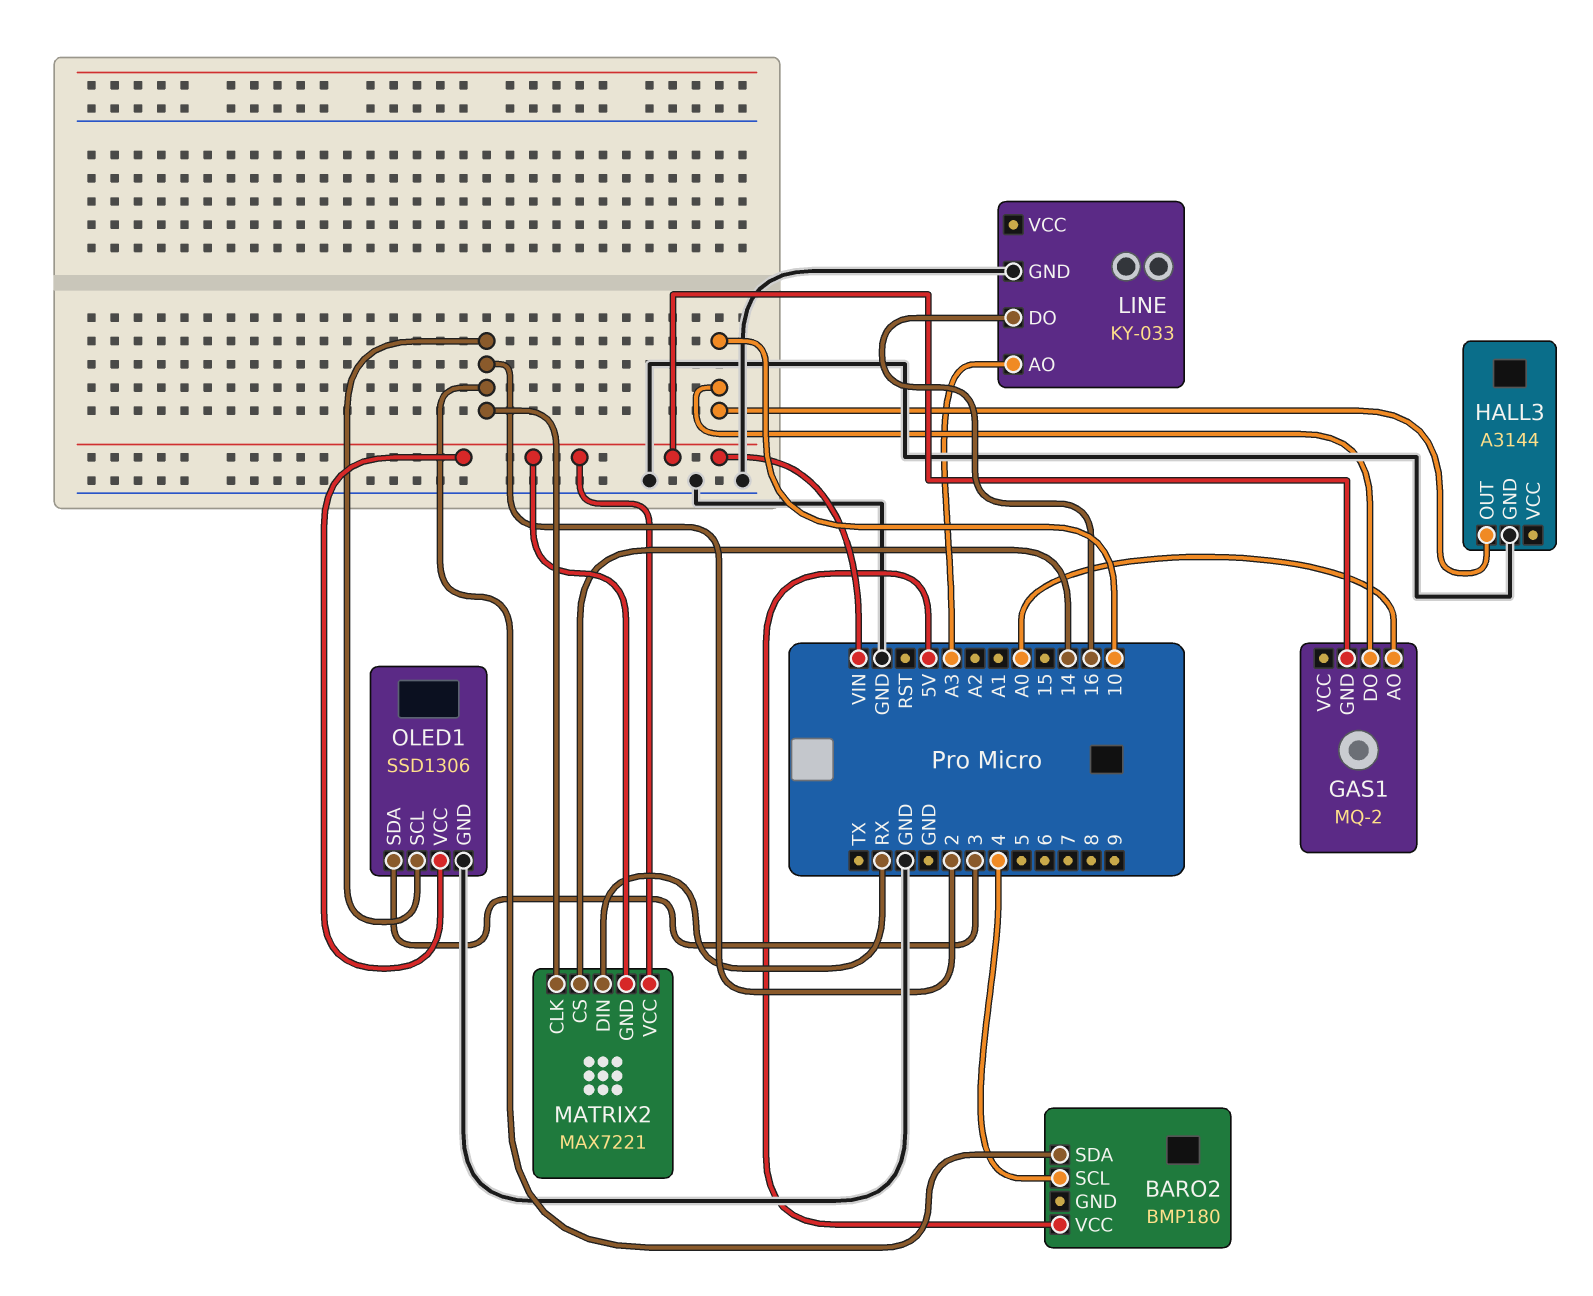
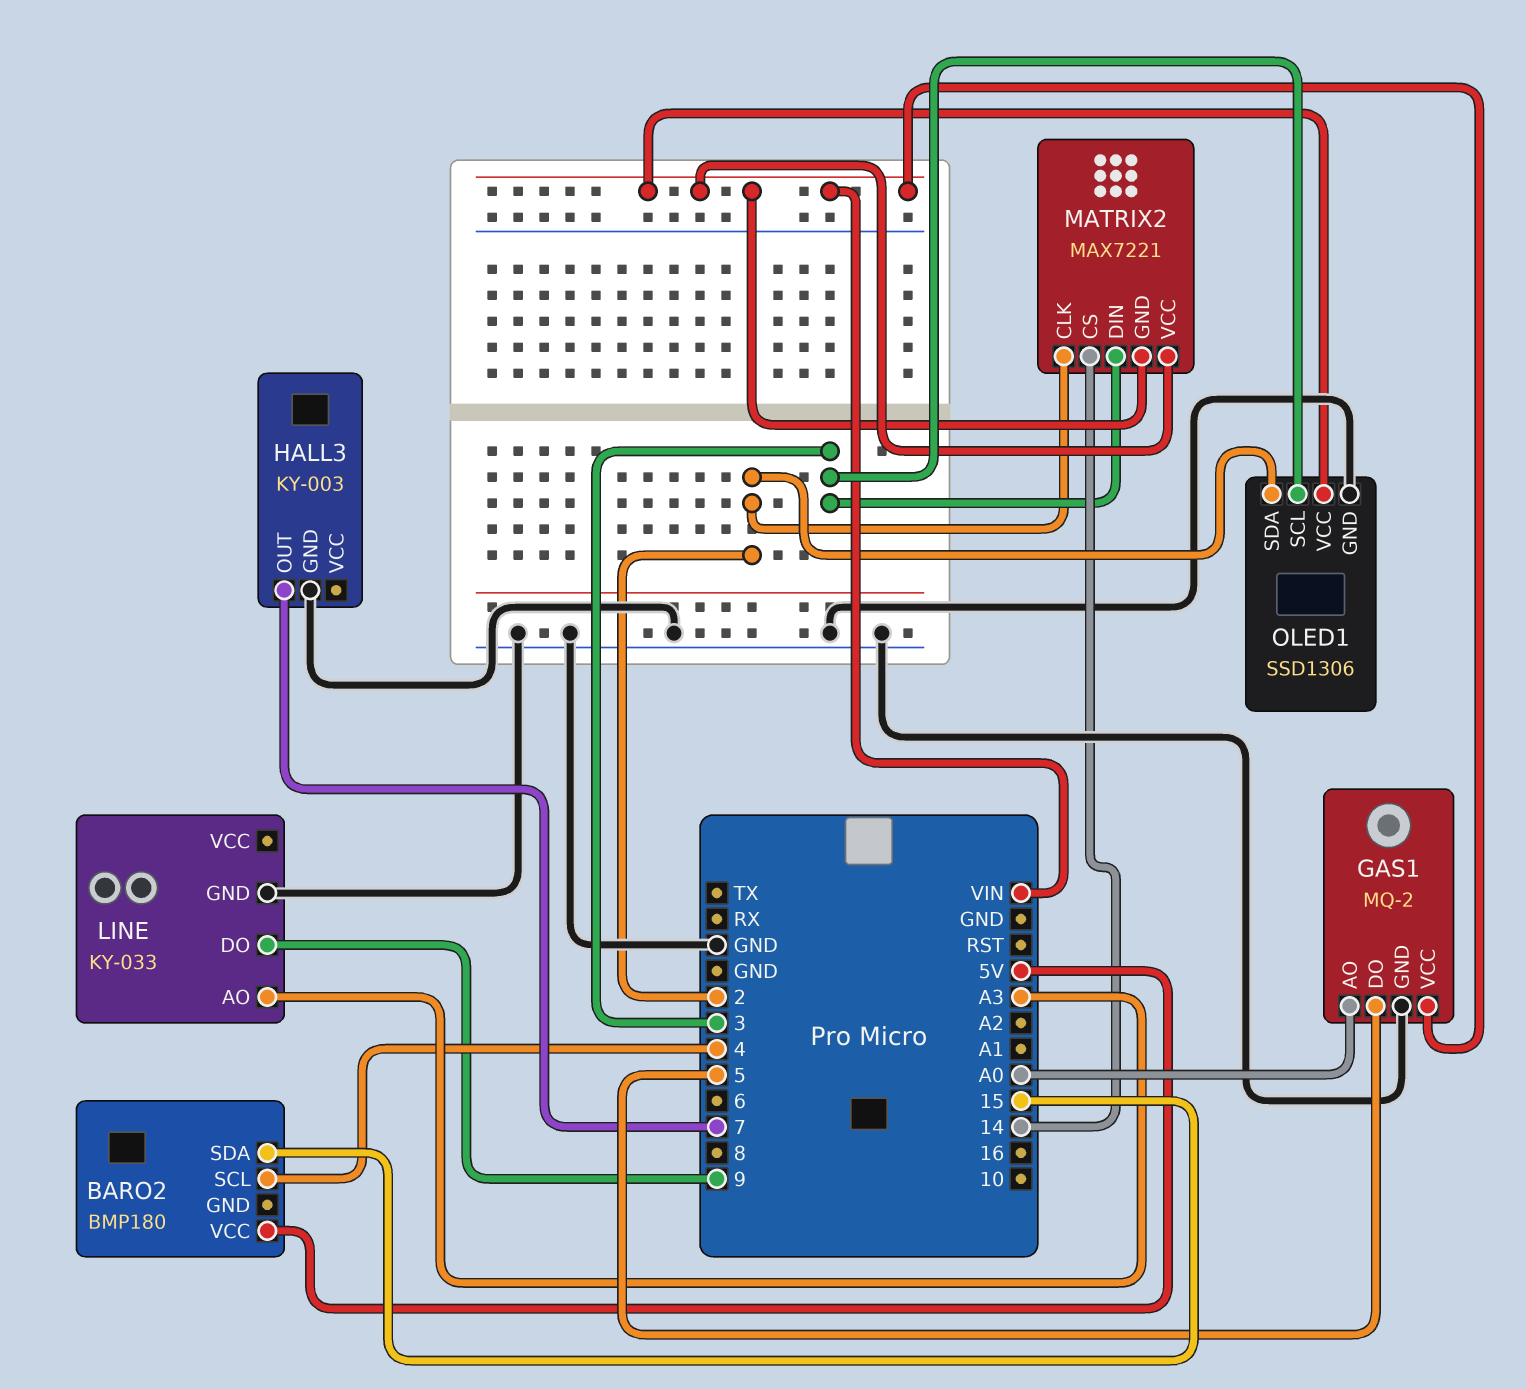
BARO2 pin SDA: 2 -> 15
GAS1 pin DO: 10 -> 5
GAS1 pin GND: VIN -> GND
GAS1 pin VCC: none -> VIN
HALL3: A3144 -> KY-003
HALL3 pin OUT: 10 -> 7
LINE pin DO: 16 -> 9
MATRIX2 pin DIN: RX -> 3
OLED1 pin SCL: 2 -> 3
OLED1 pin SDA: 3 -> 2

